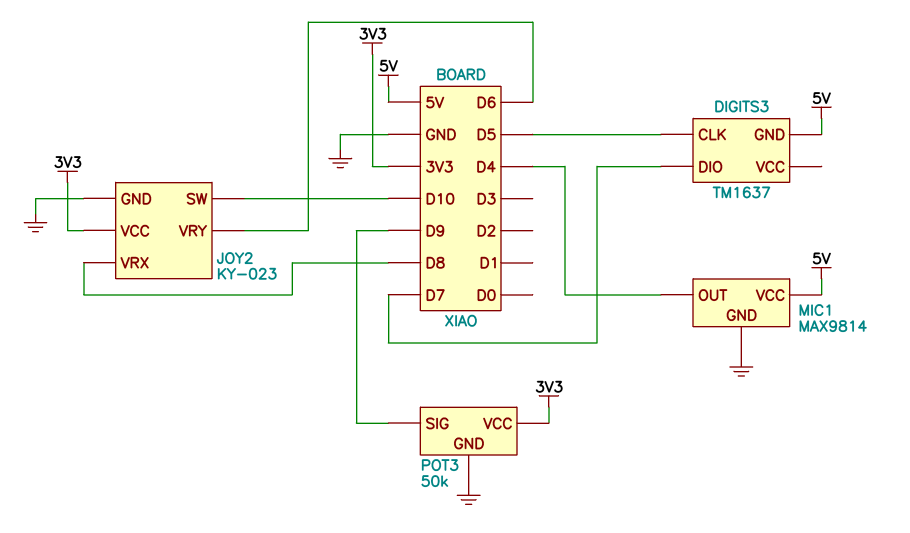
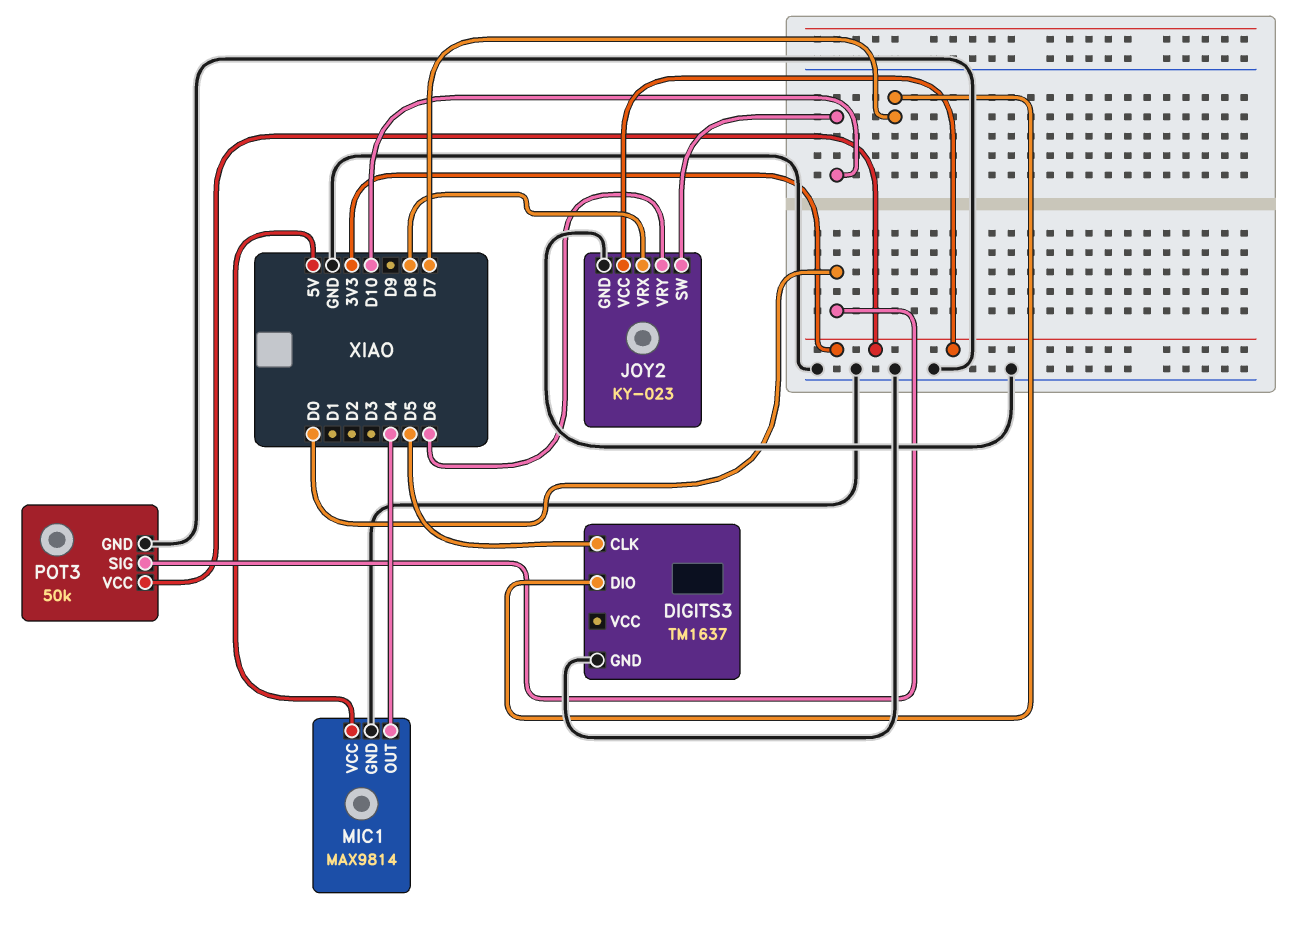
DIGITS3 pin GND: 5V -> GND
POT3 pin SIG: D9 -> D0

